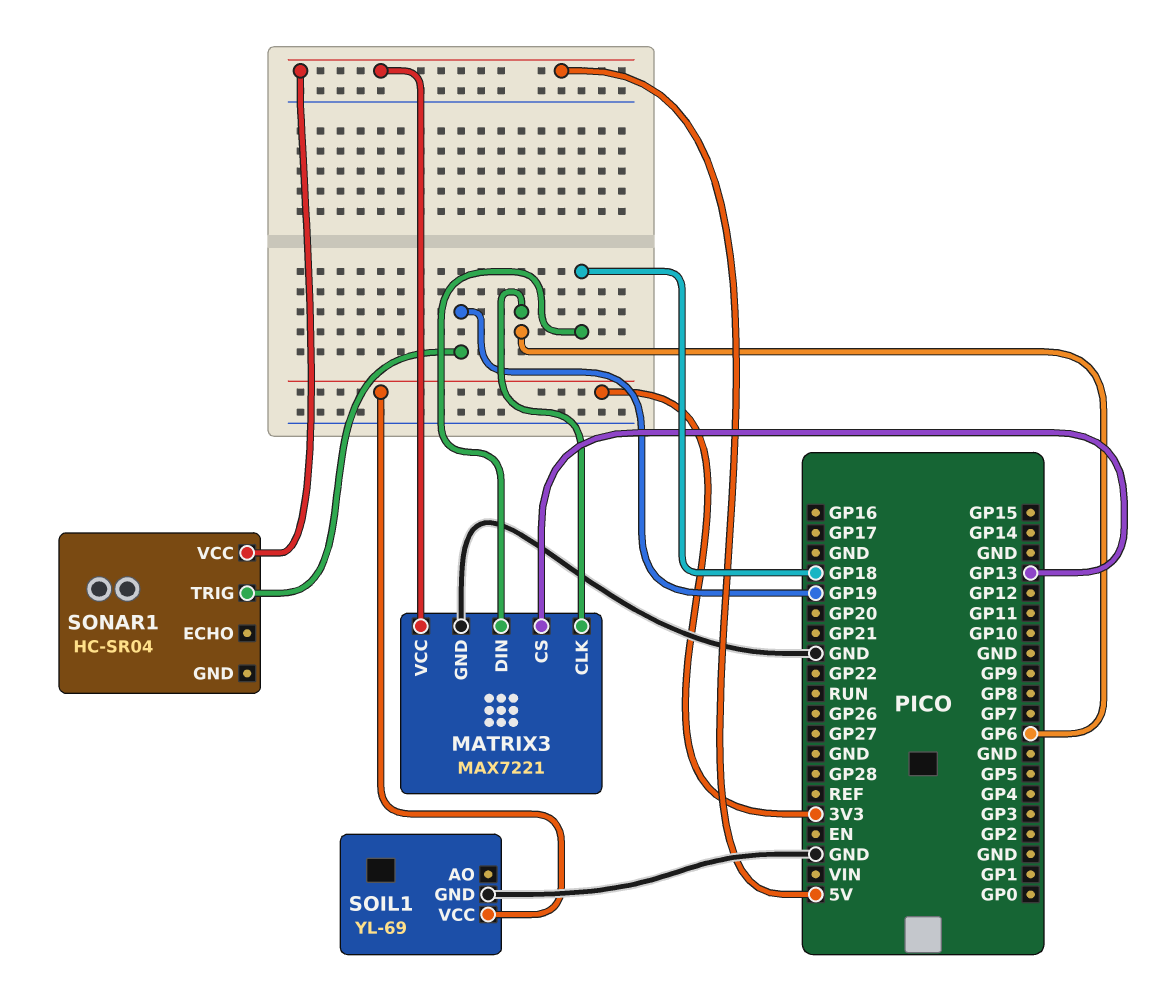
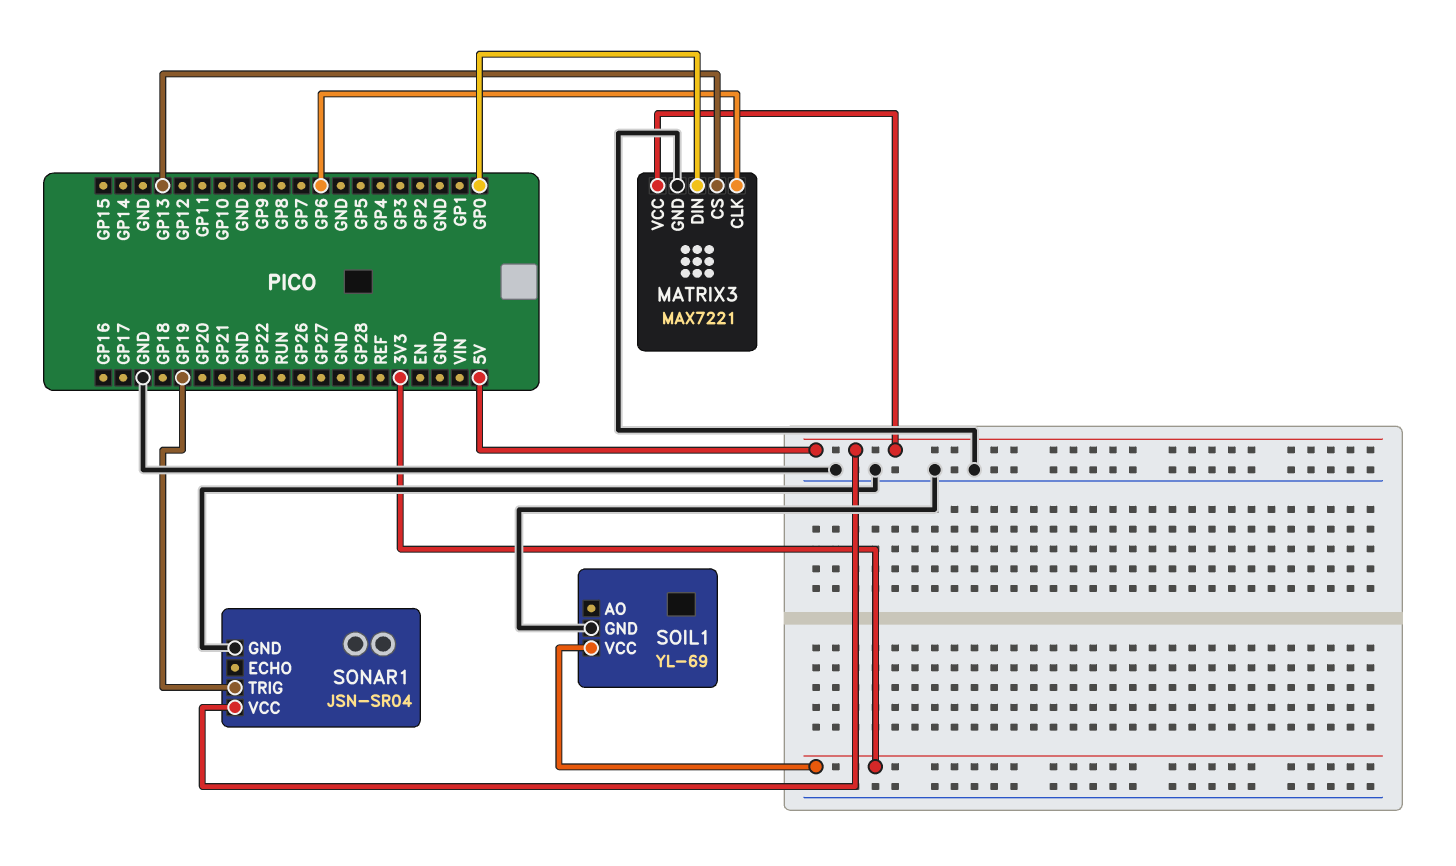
MATRIX3 pin DIN: GP18 -> GP0
SONAR1: HC-SR04 -> JSN-SR04
SONAR1 pin GND: none -> GND

